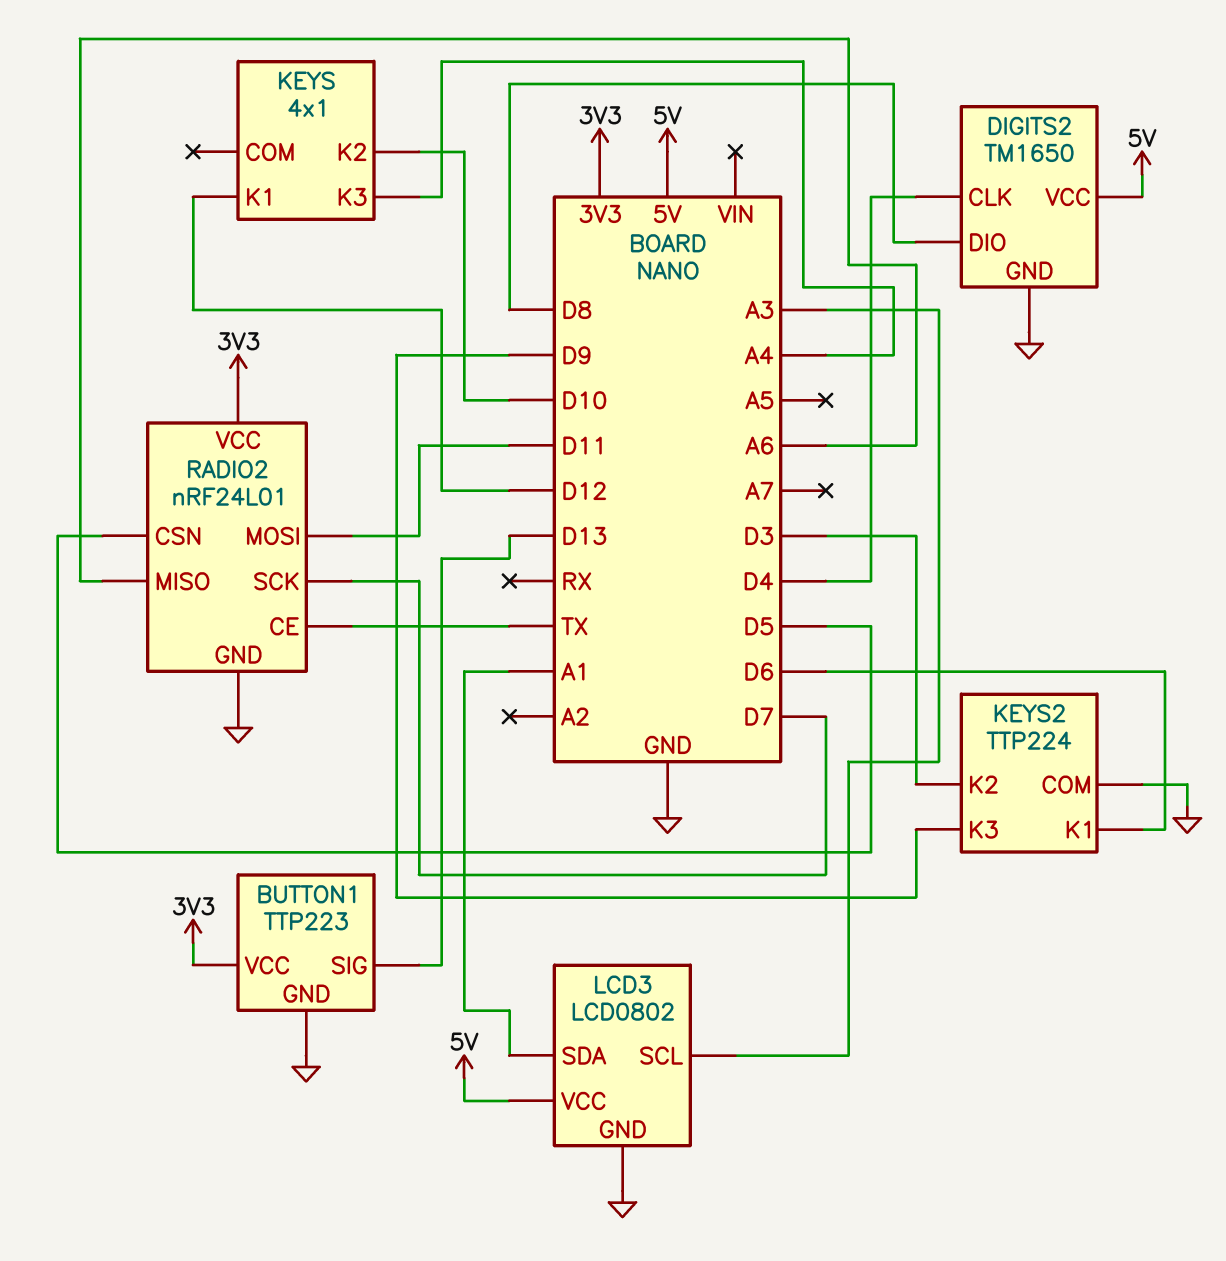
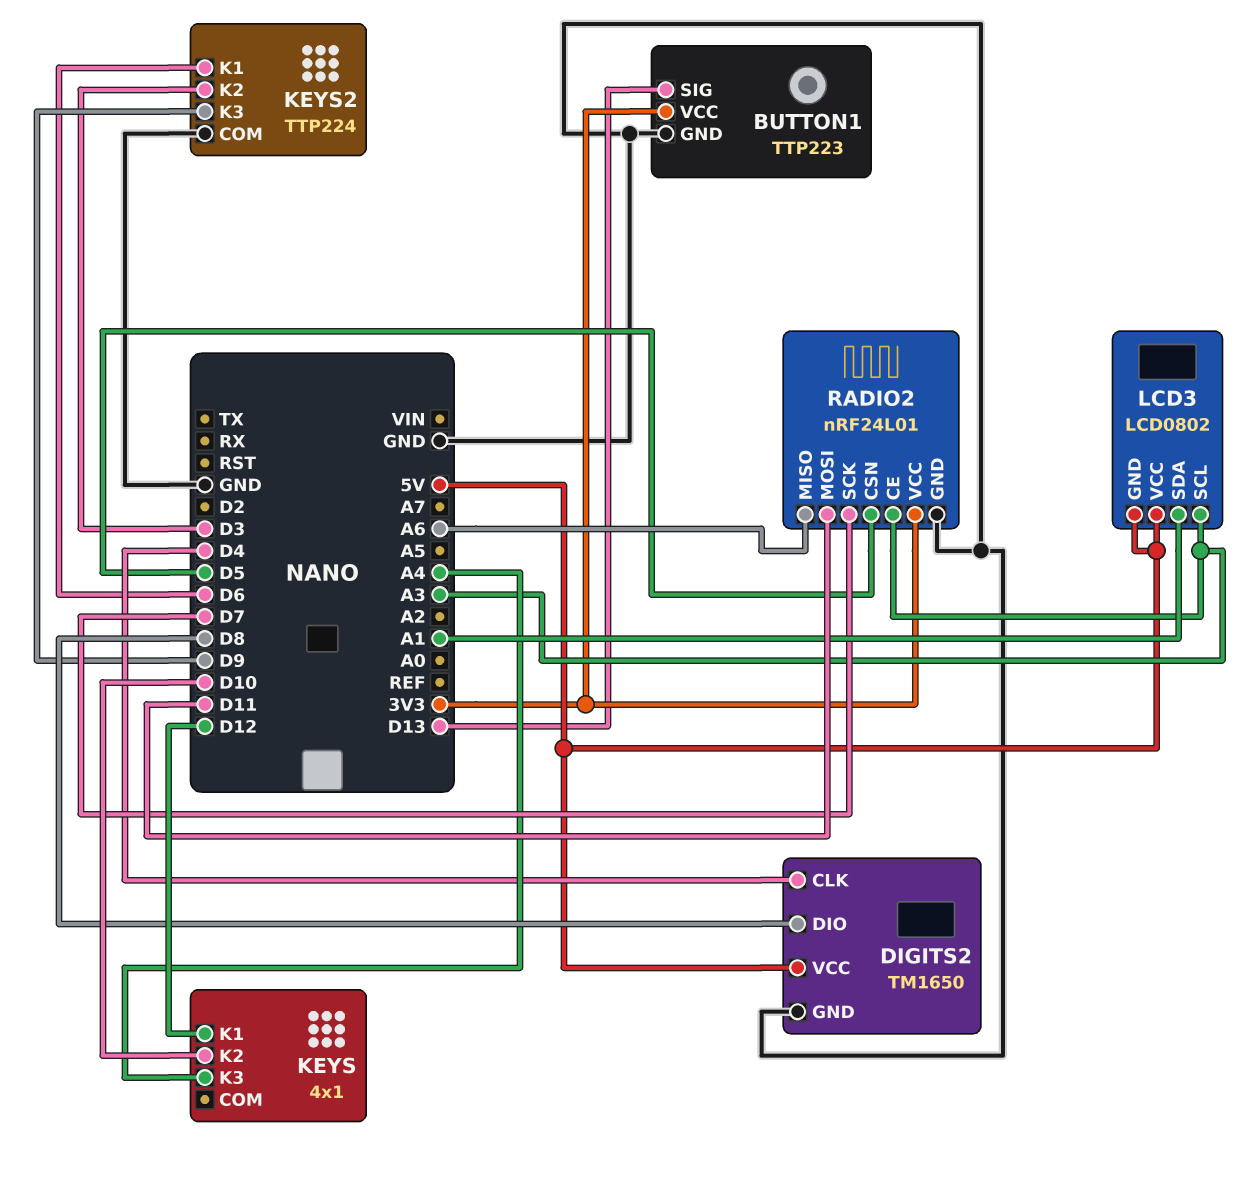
LCD3 pin GND: GND -> 5V
RADIO2 pin CE: TX -> A3

